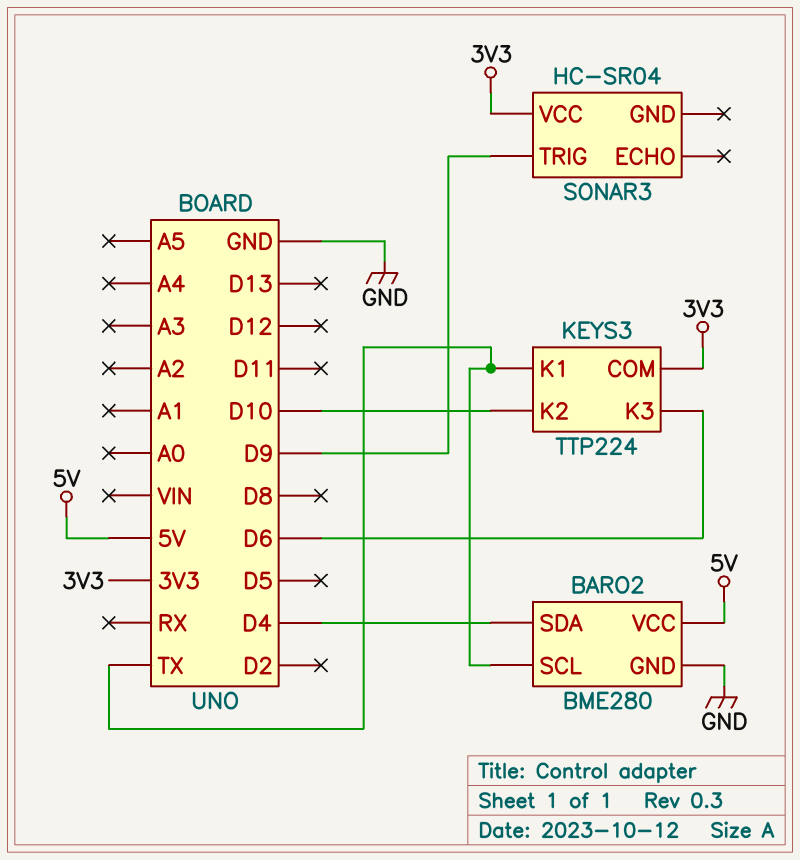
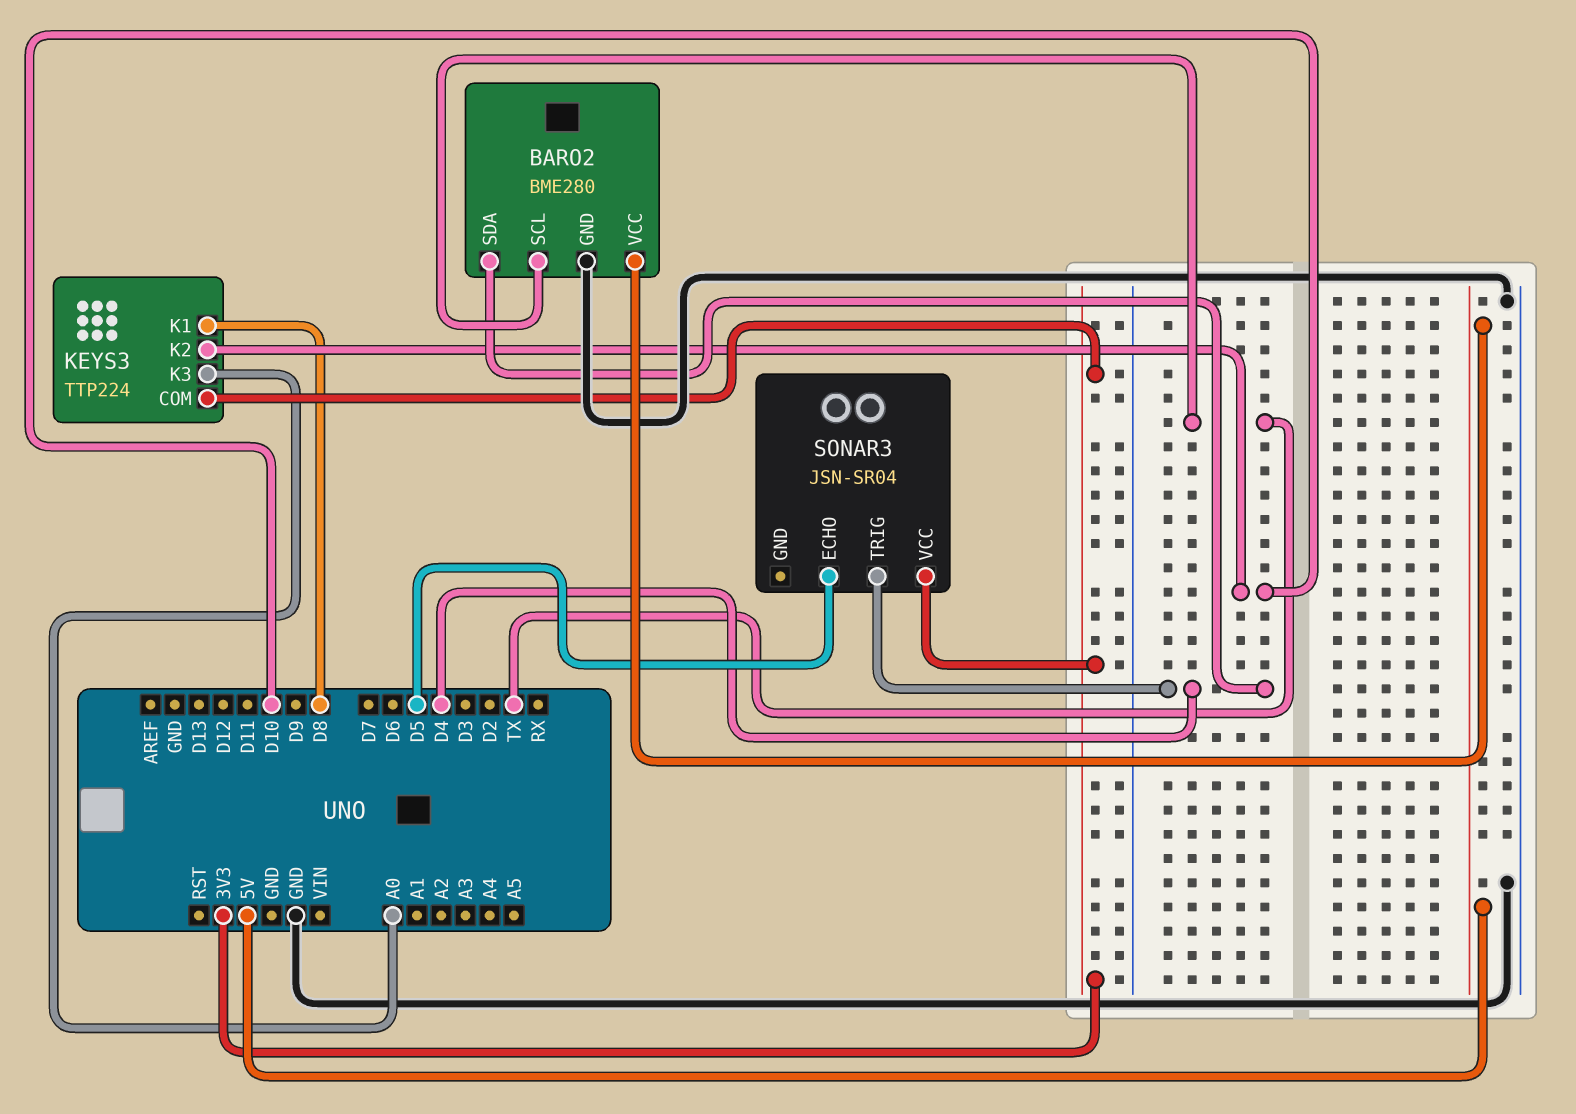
KEYS3 pin K1: TX -> D8
KEYS3 pin K3: D6 -> A0
SONAR3: HC-SR04 -> JSN-SR04
SONAR3 pin ECHO: none -> D5
SONAR3 pin TRIG: D9 -> D4

